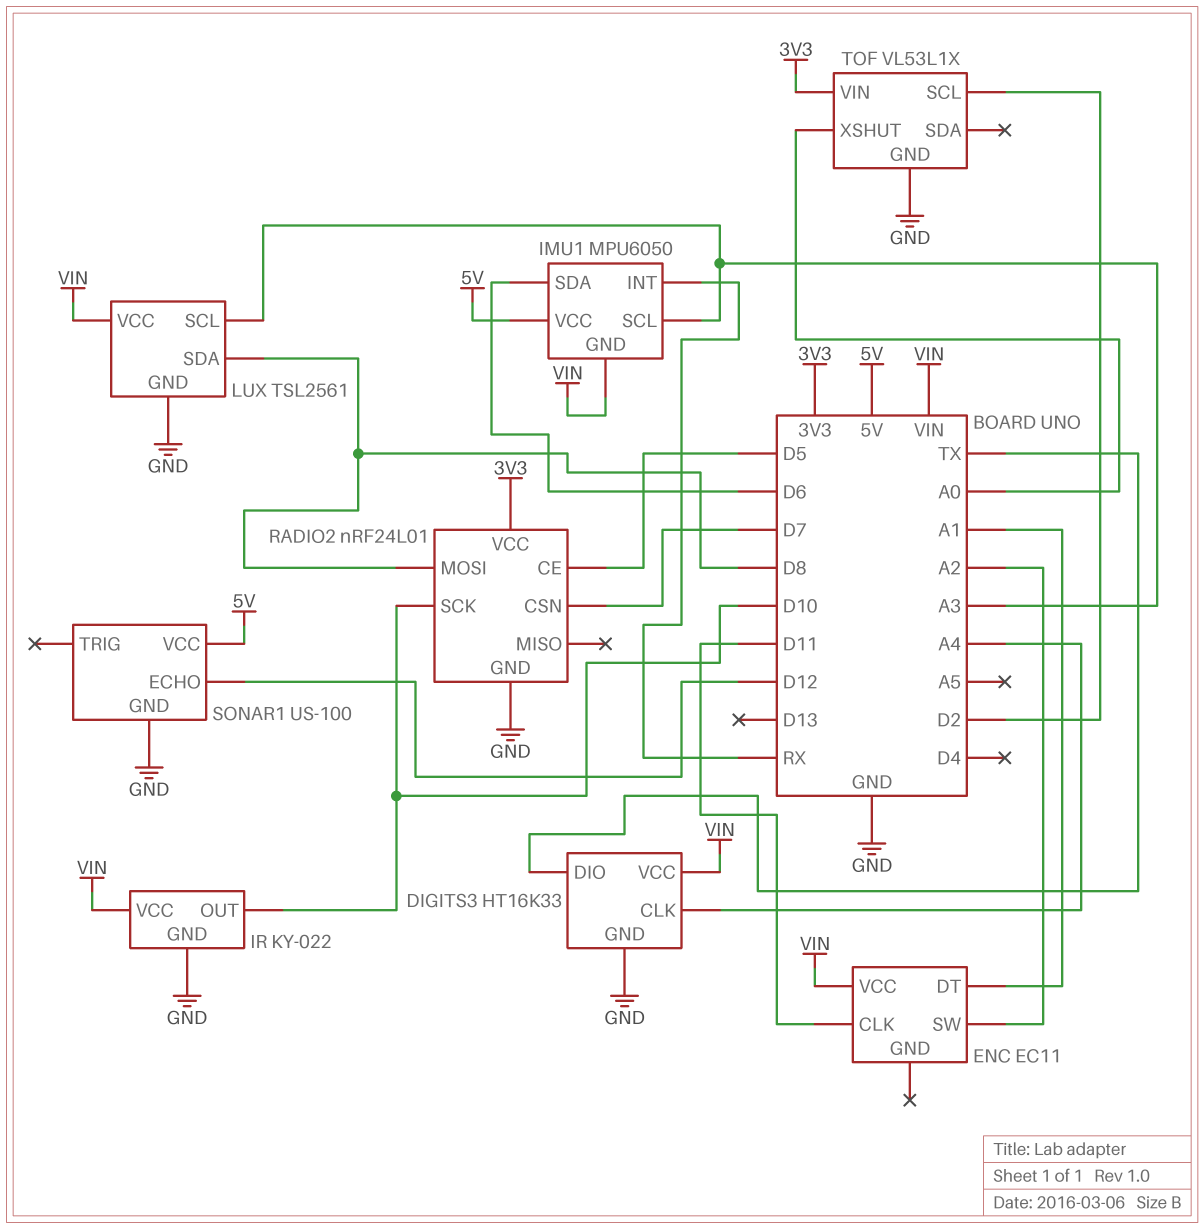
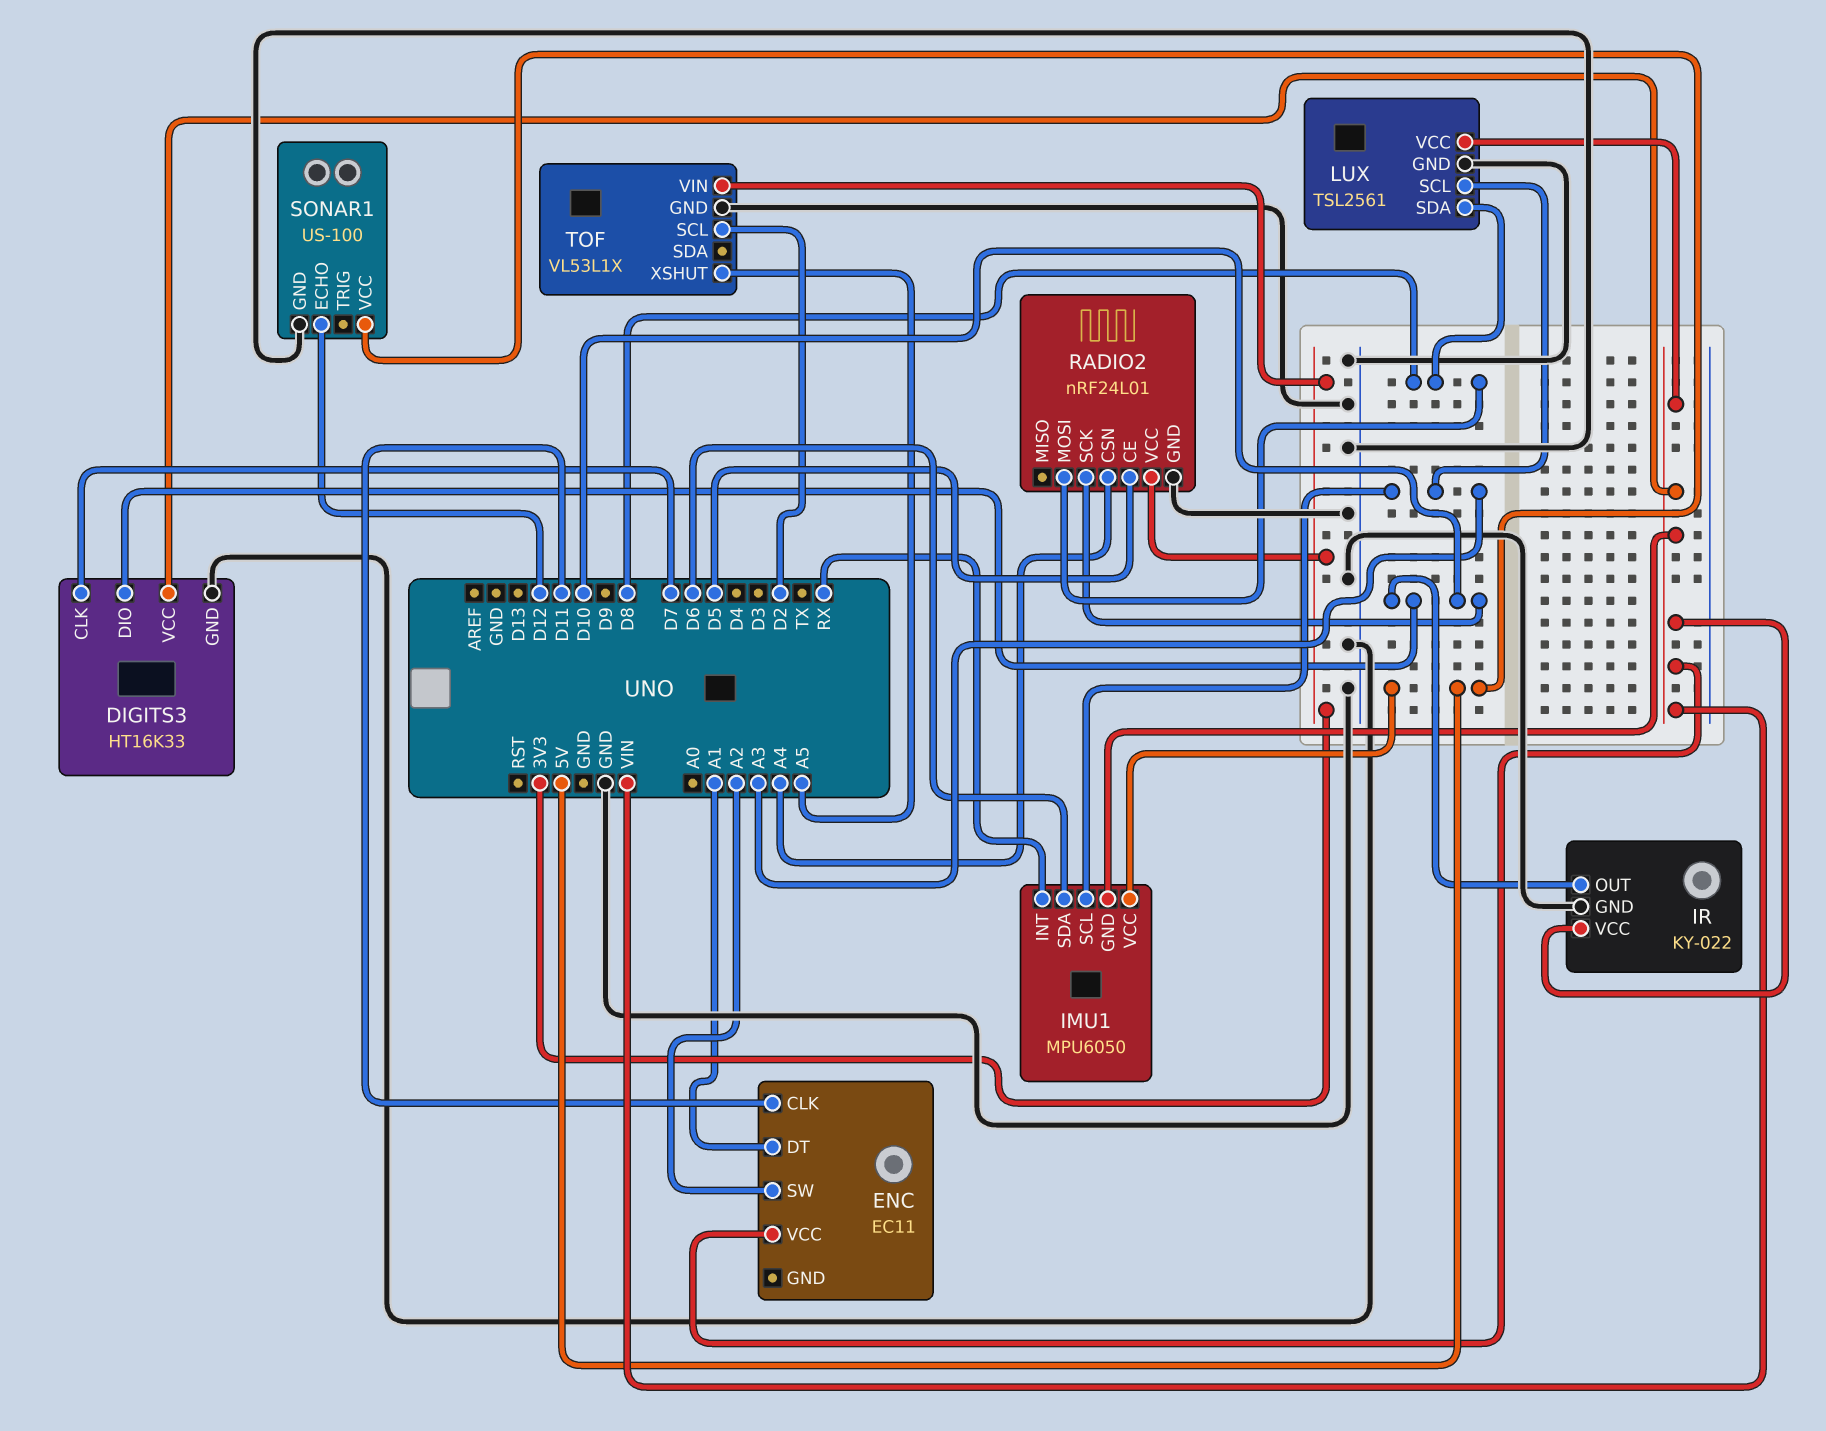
DIGITS3 pin CLK: A4 -> D7
DIGITS3 pin DIO: TX -> D10
RADIO2 pin CSN: D7 -> A4
TOF pin XSHUT: A0 -> A5

